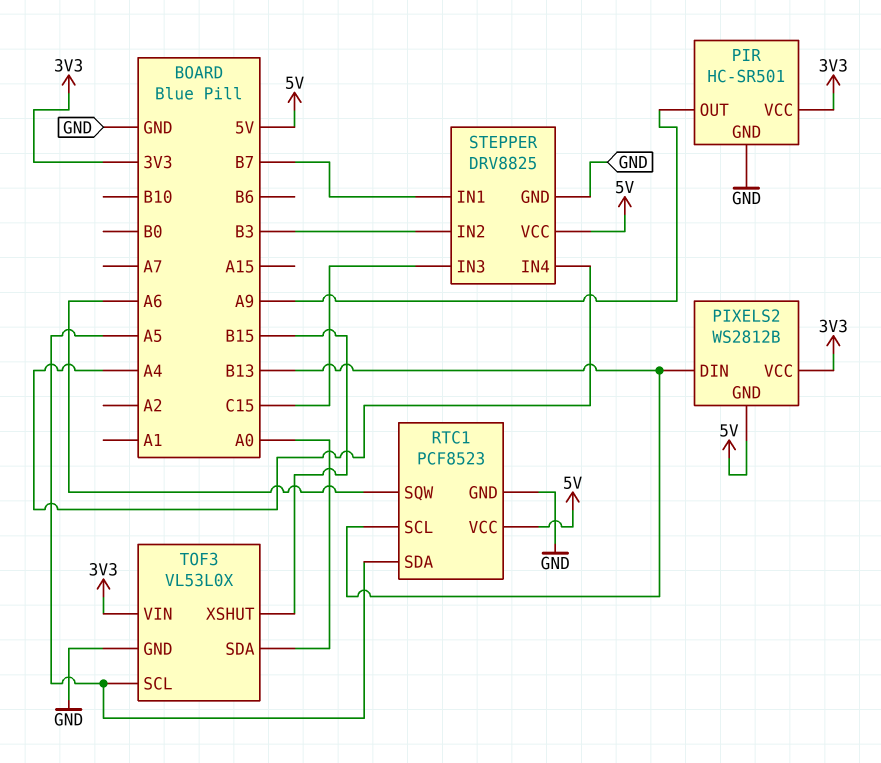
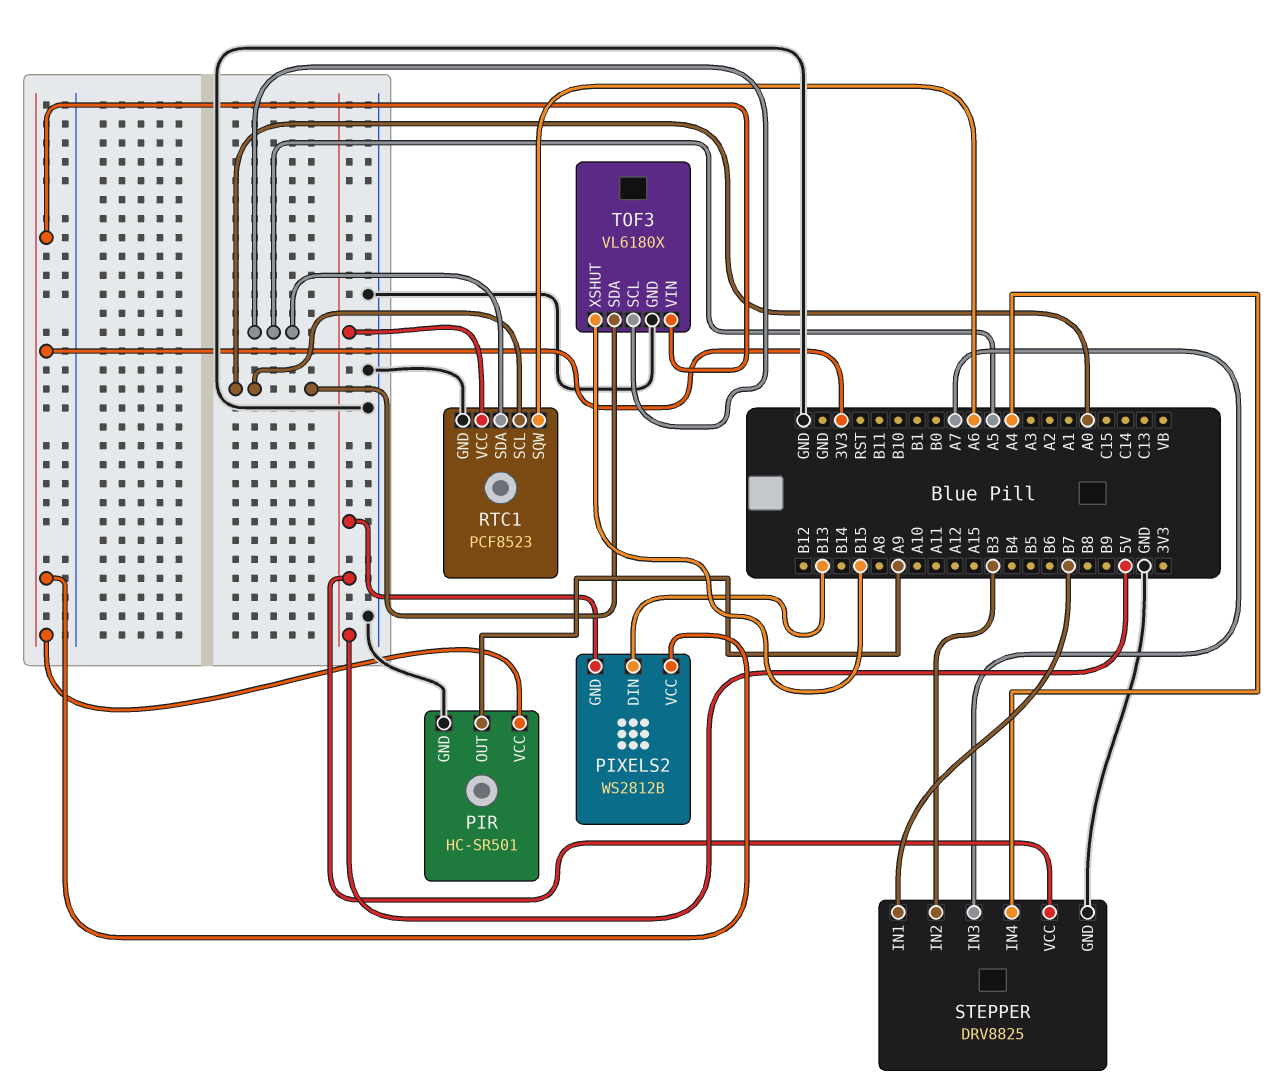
RTC1 pin SCL: B13 -> A0
STEPPER pin IN3: C15 -> A7
TOF3: VL53L0X -> VL6180X

